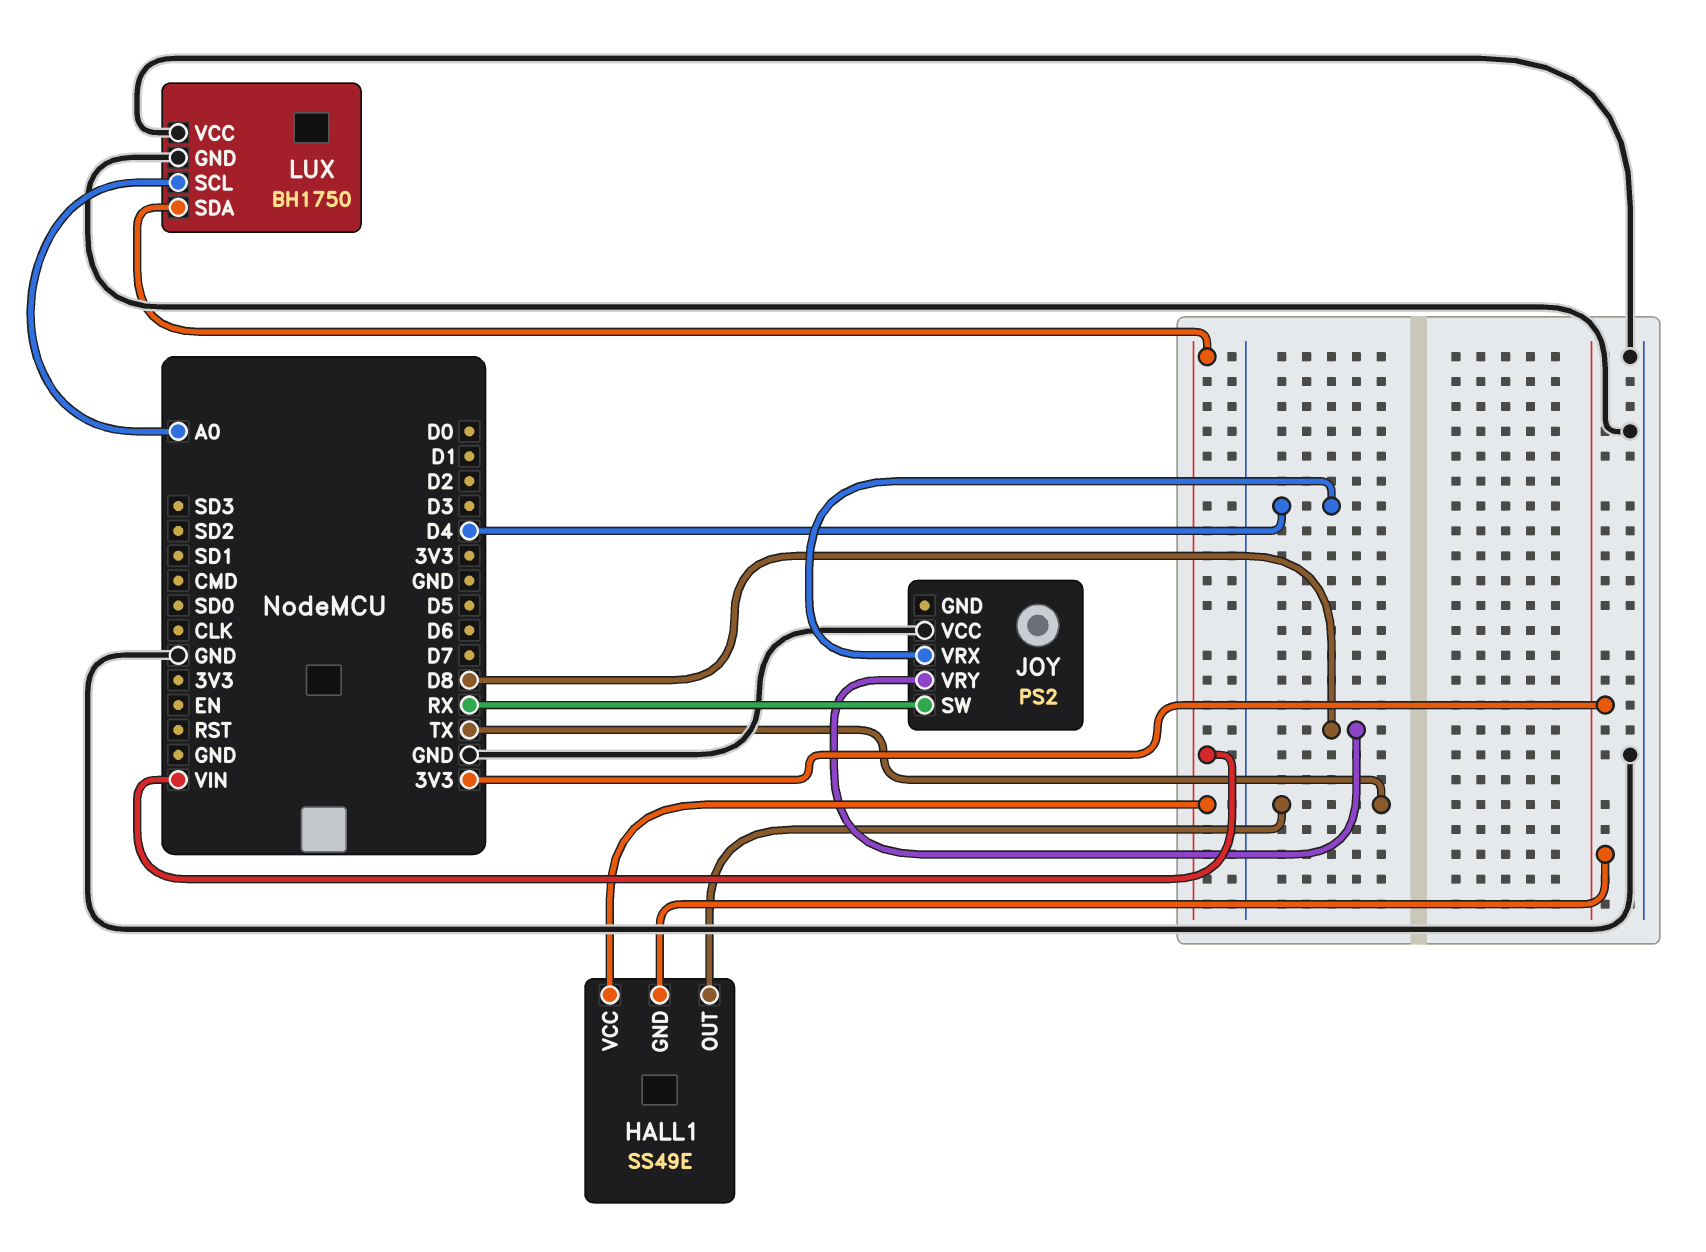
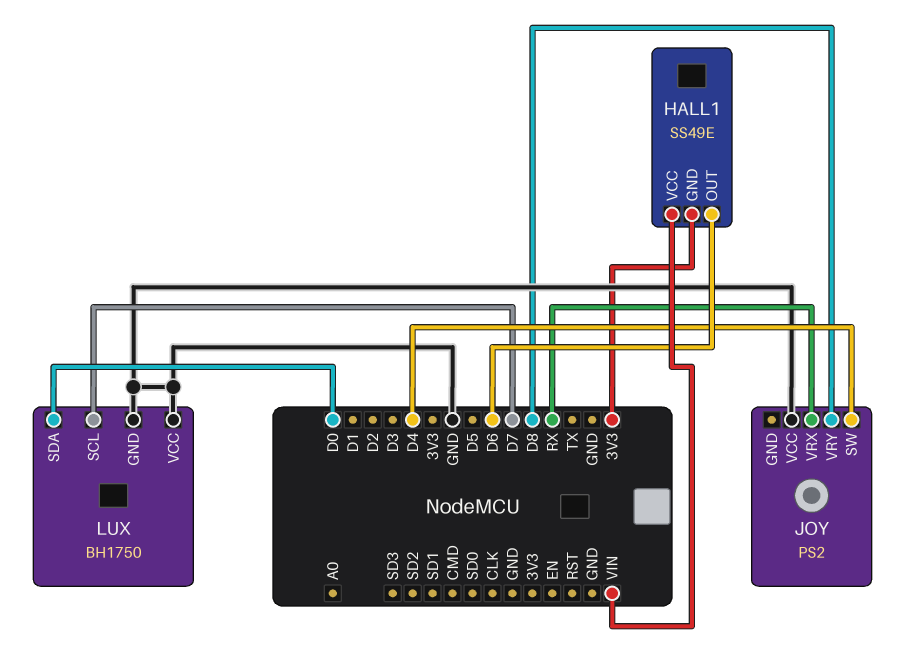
HALL1 pin OUT: TX -> D6
JOY pin SW: RX -> D4
JOY pin VRX: D4 -> RX
LUX pin SCL: A0 -> D7
LUX pin SDA: VIN -> D0

